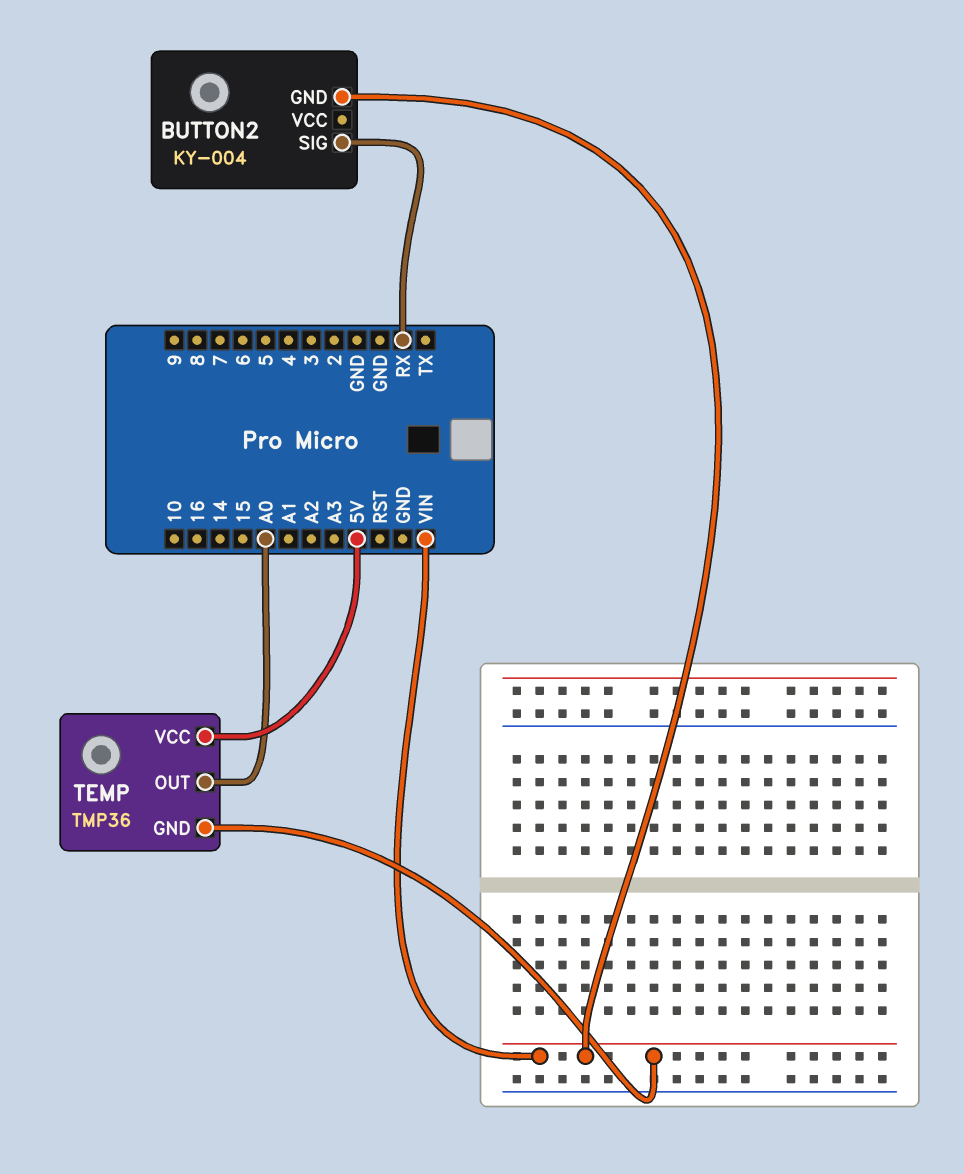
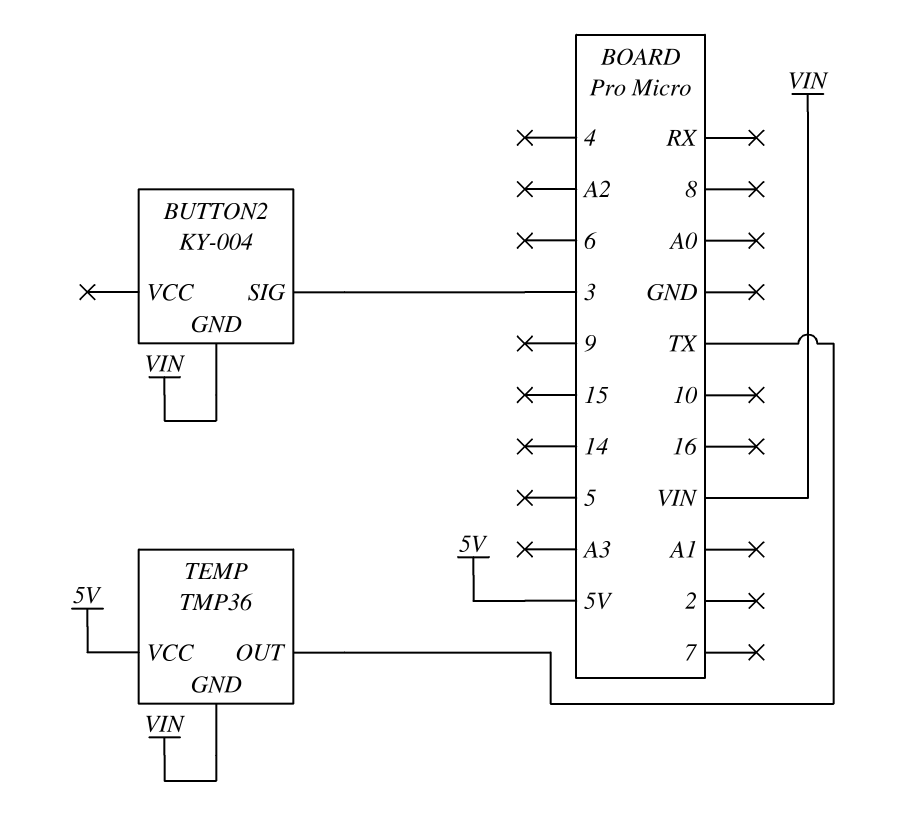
BUTTON2 pin SIG: RX -> 3
TEMP pin OUT: A0 -> TX

